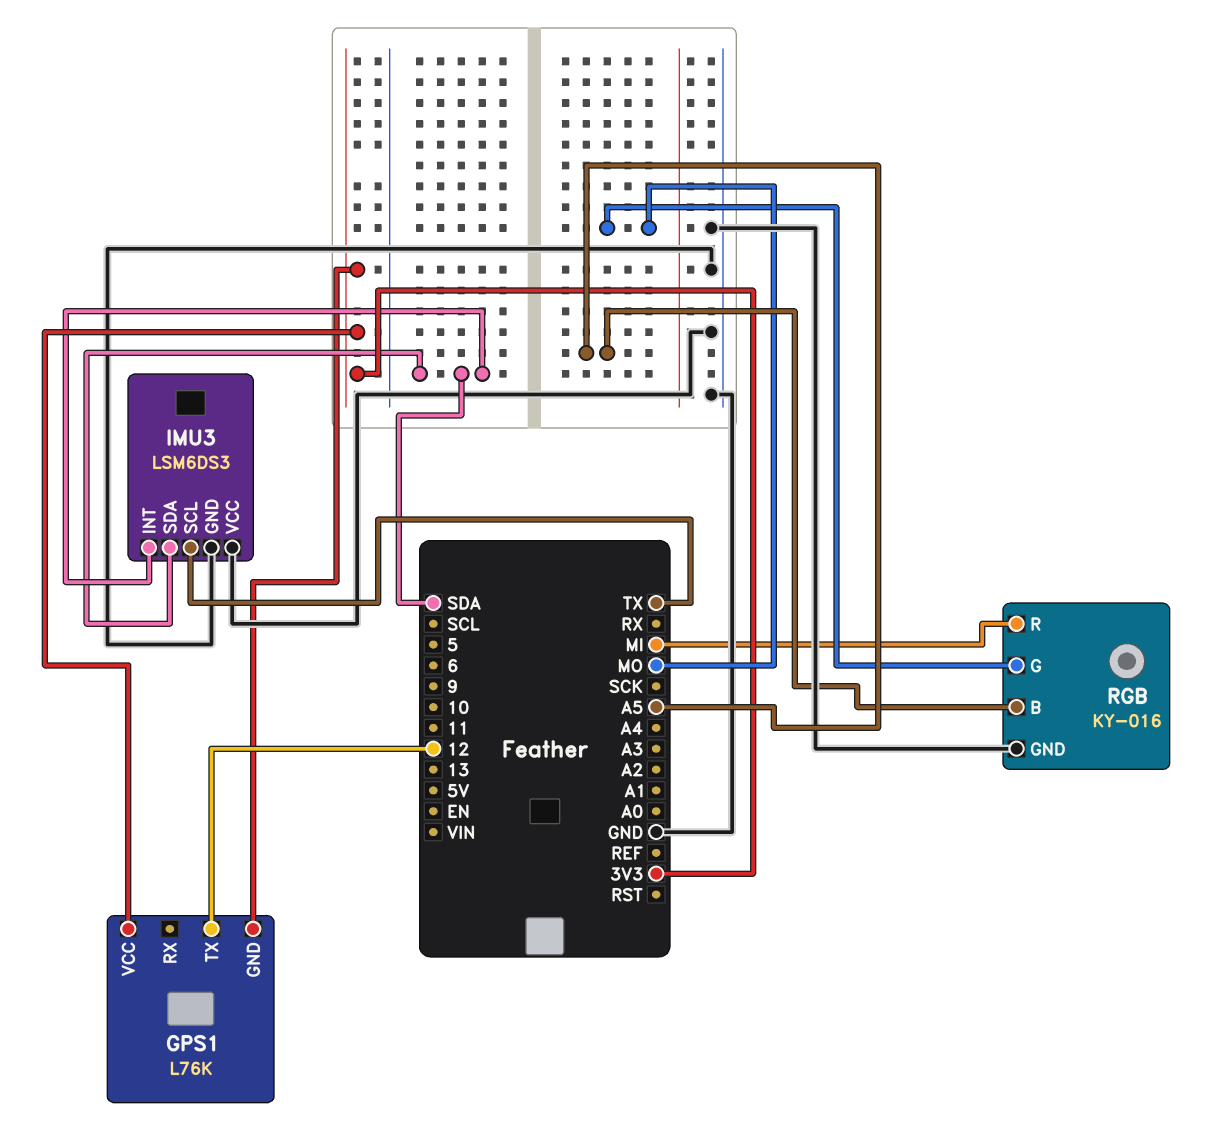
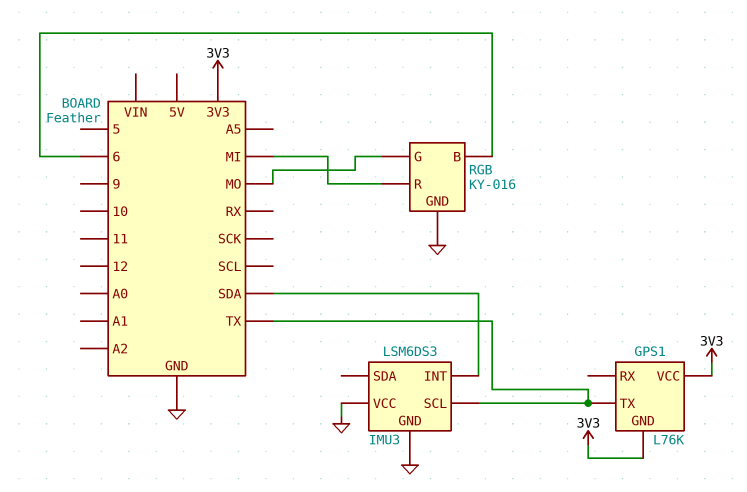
GPS1 pin TX: 12 -> TX
IMU3 pin SDA: SDA -> none
RGB pin B: A5 -> 6

